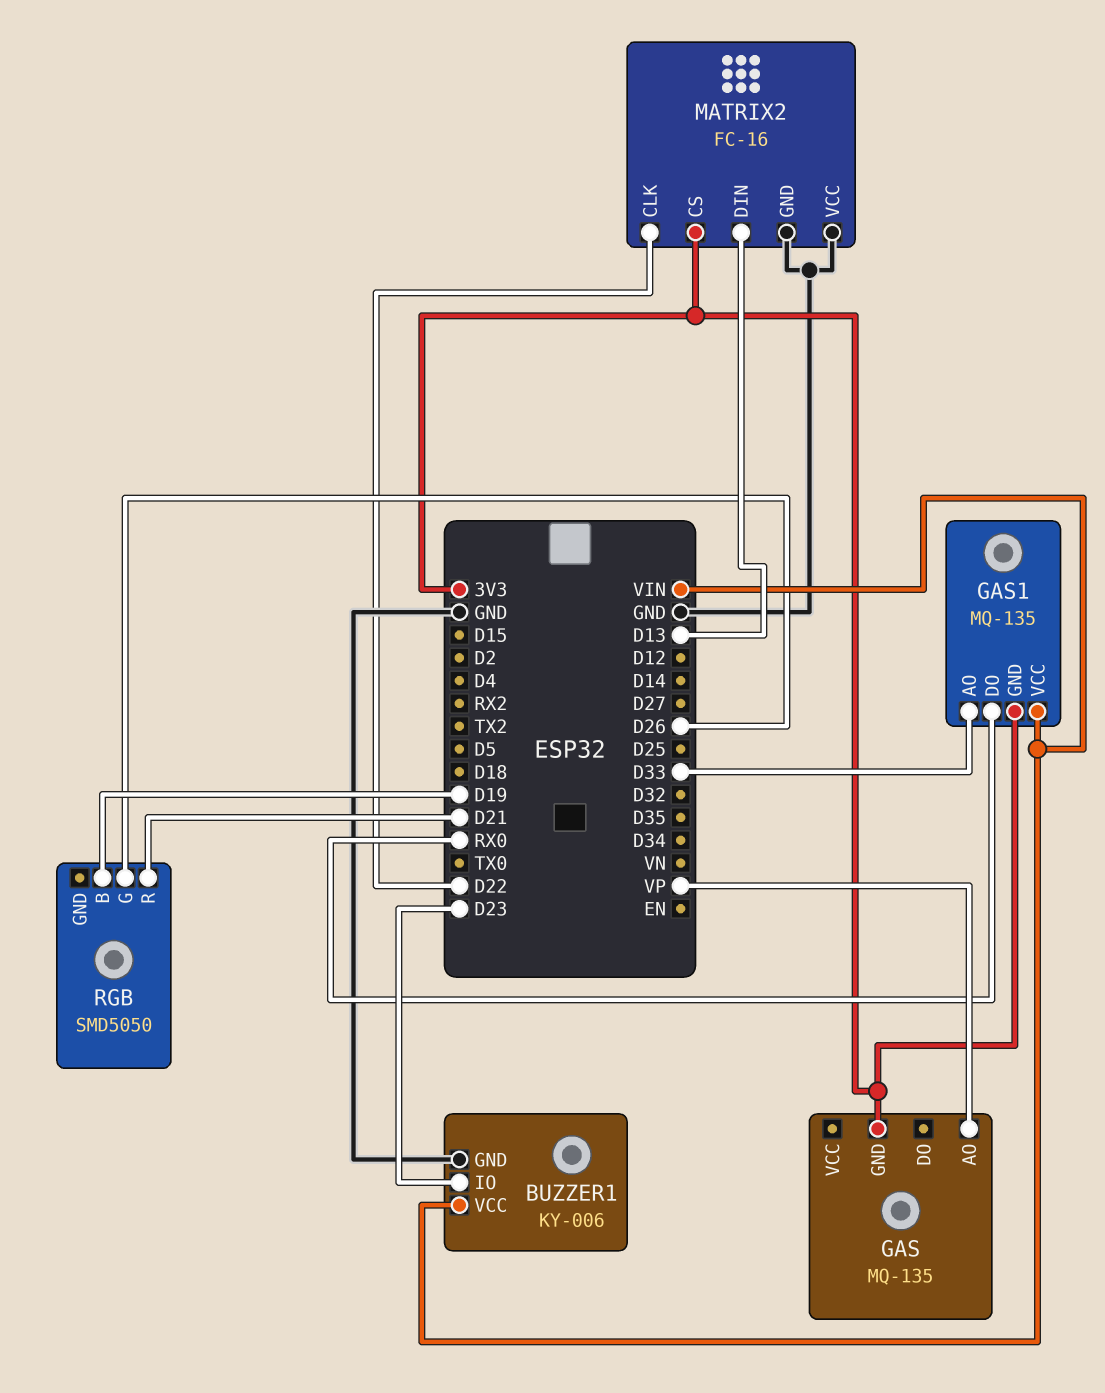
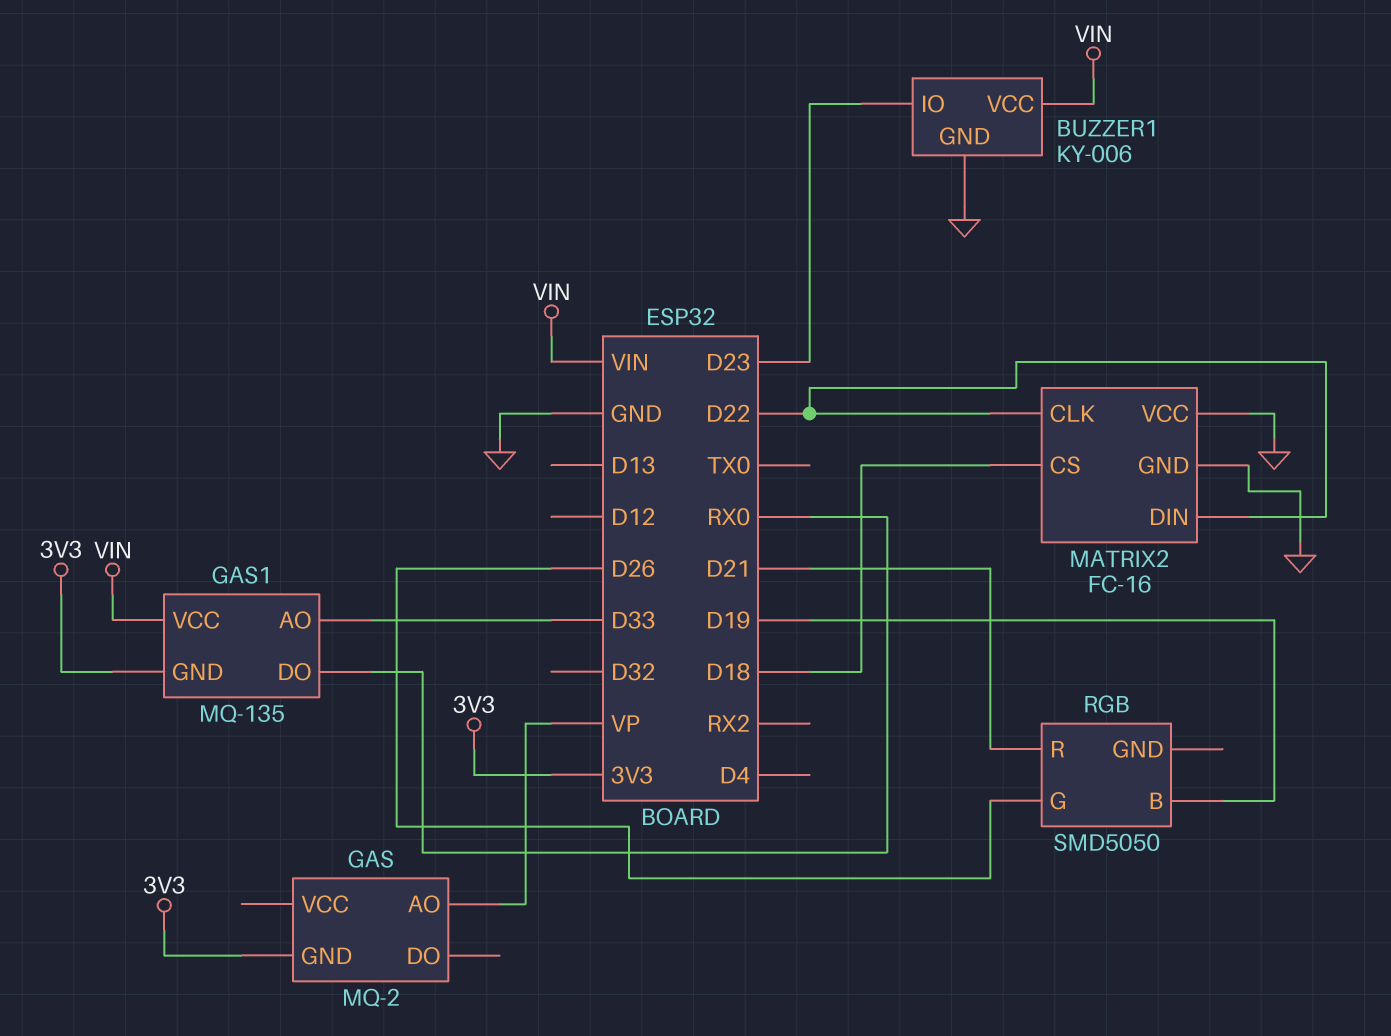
GAS: MQ-135 -> MQ-2
MATRIX2 pin CS: 3V3 -> D18
MATRIX2 pin DIN: D13 -> D22

